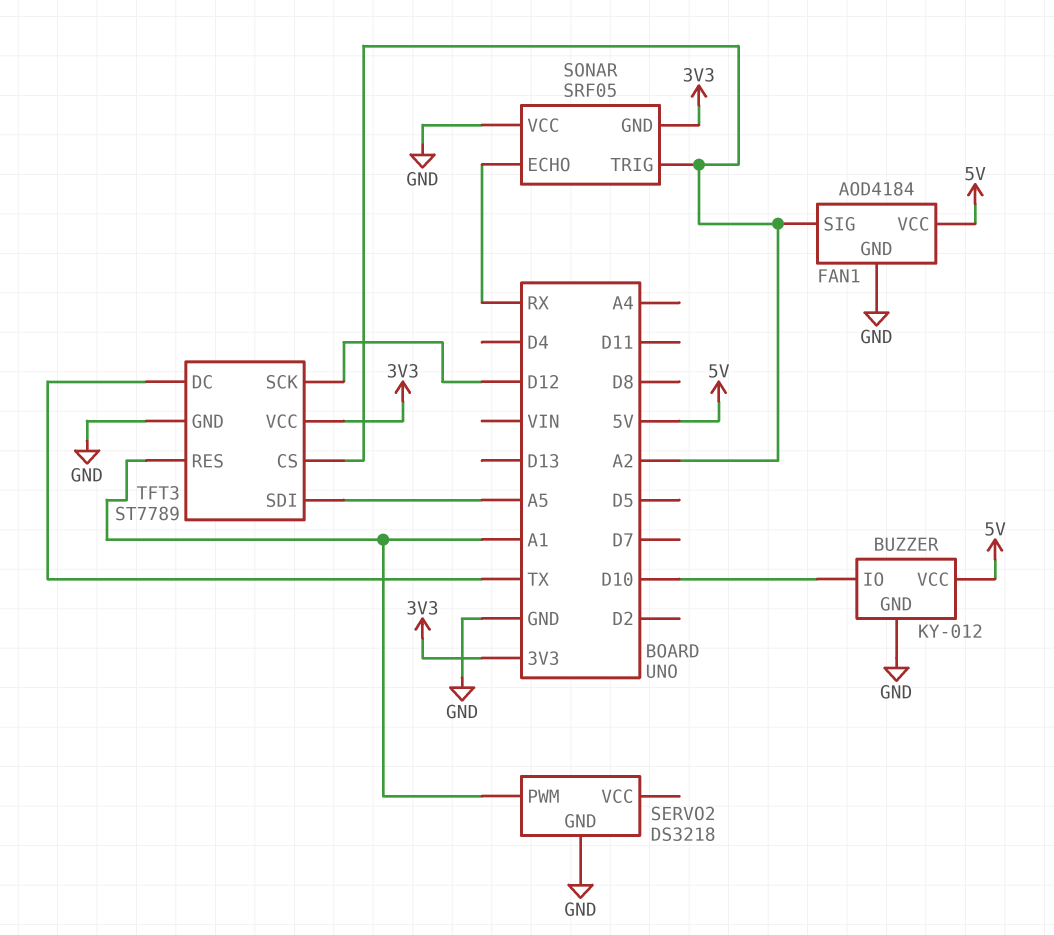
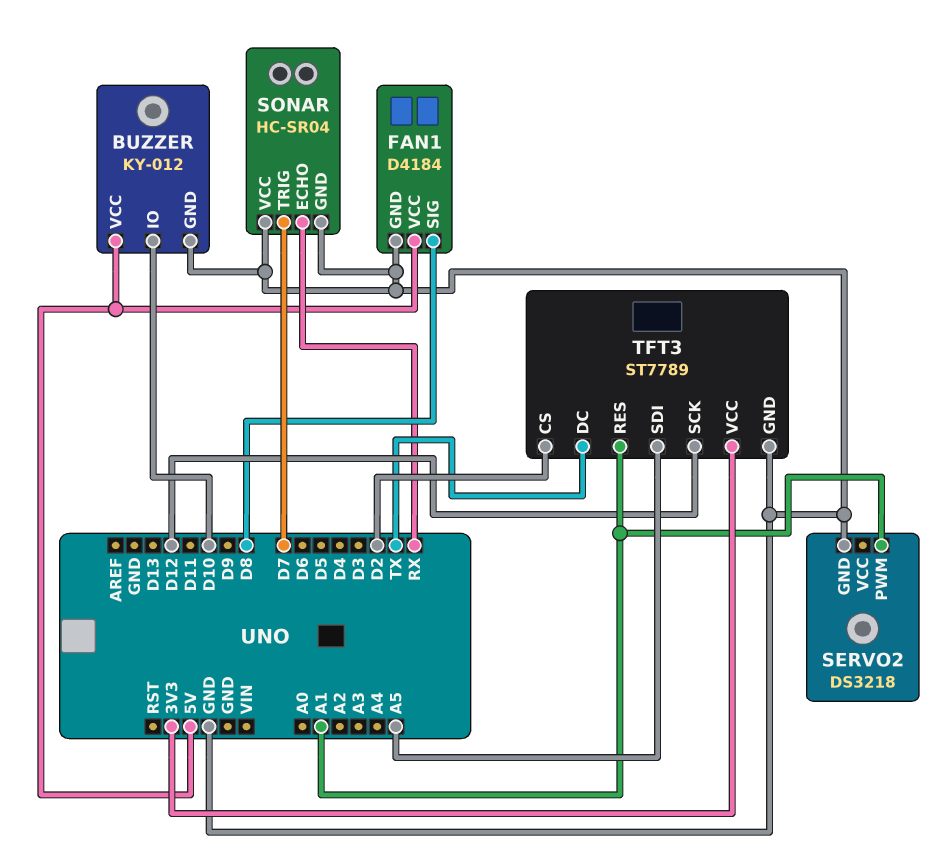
FAN1: AOD4184 -> D4184
FAN1 pin SIG: A2 -> D8
SONAR: SRF05 -> HC-SR04
SONAR pin GND: 3V3 -> GND
SONAR pin TRIG: A2 -> D7
TFT3 pin CS: A2 -> D2

